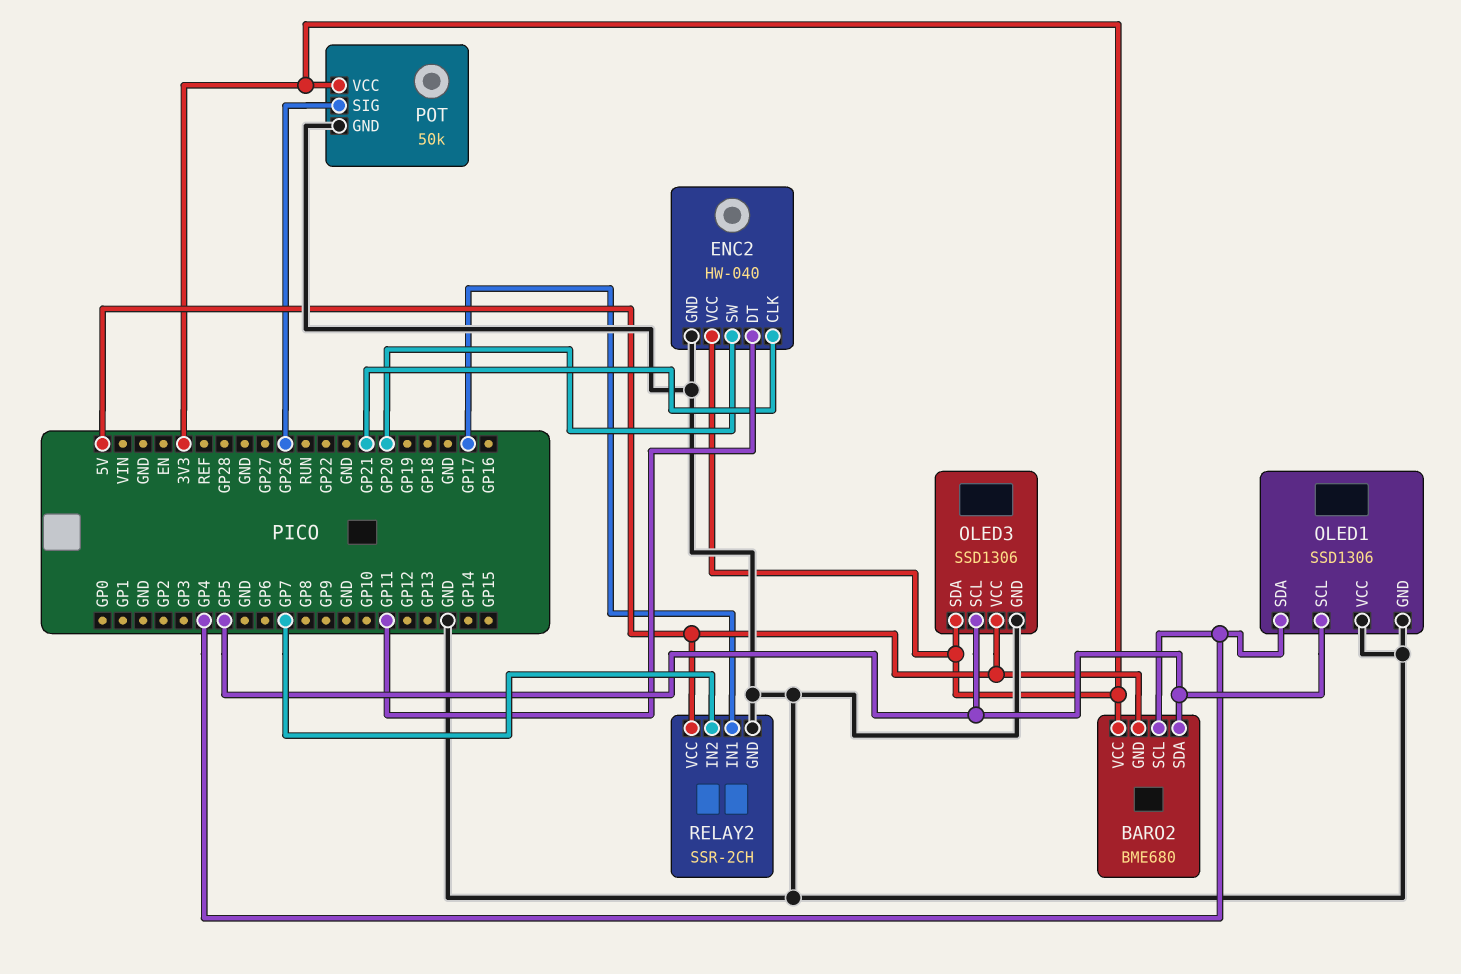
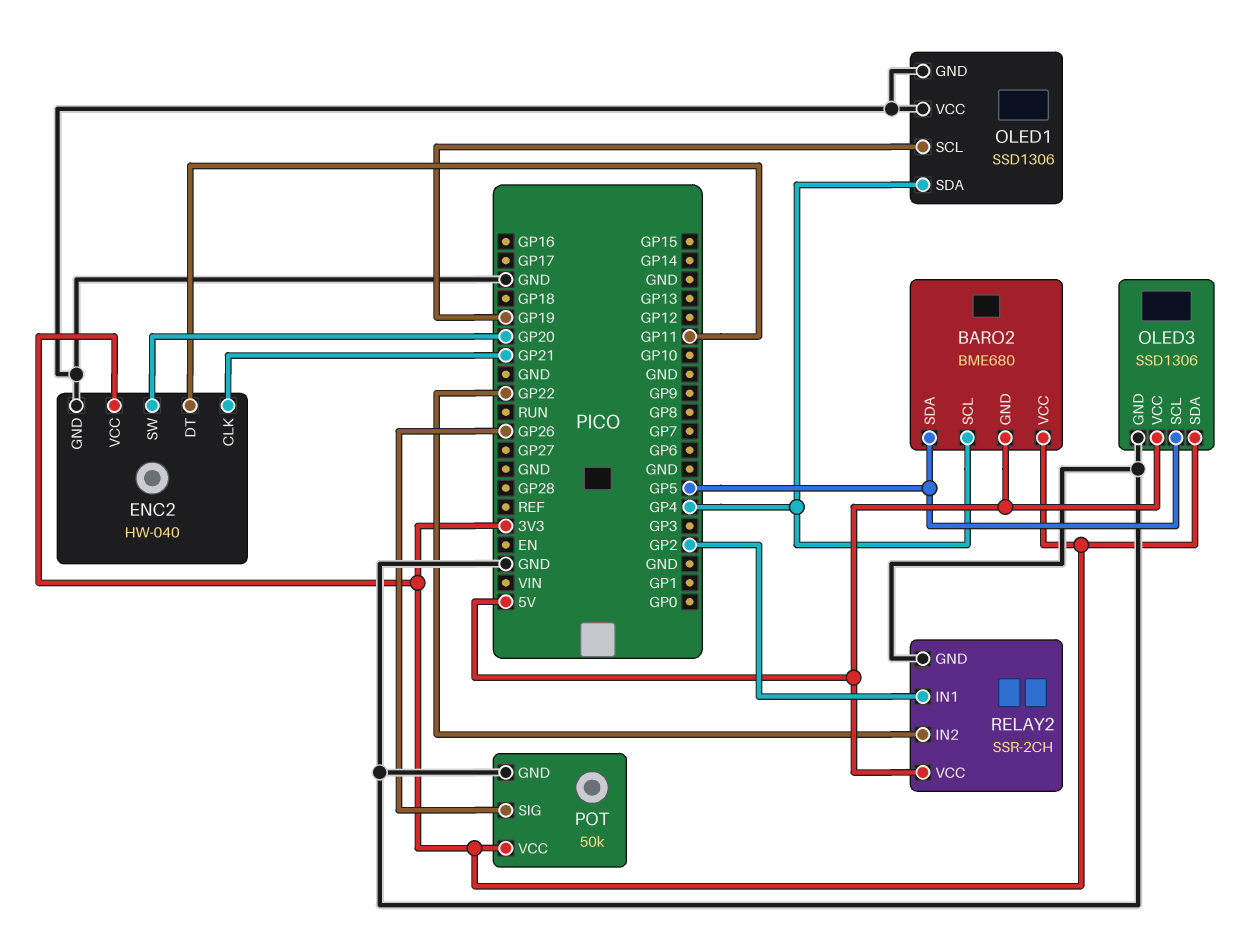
OLED1 pin SCL: GP5 -> GP19
RELAY2 pin IN1: GP17 -> GP2
RELAY2 pin IN2: GP7 -> GP22

